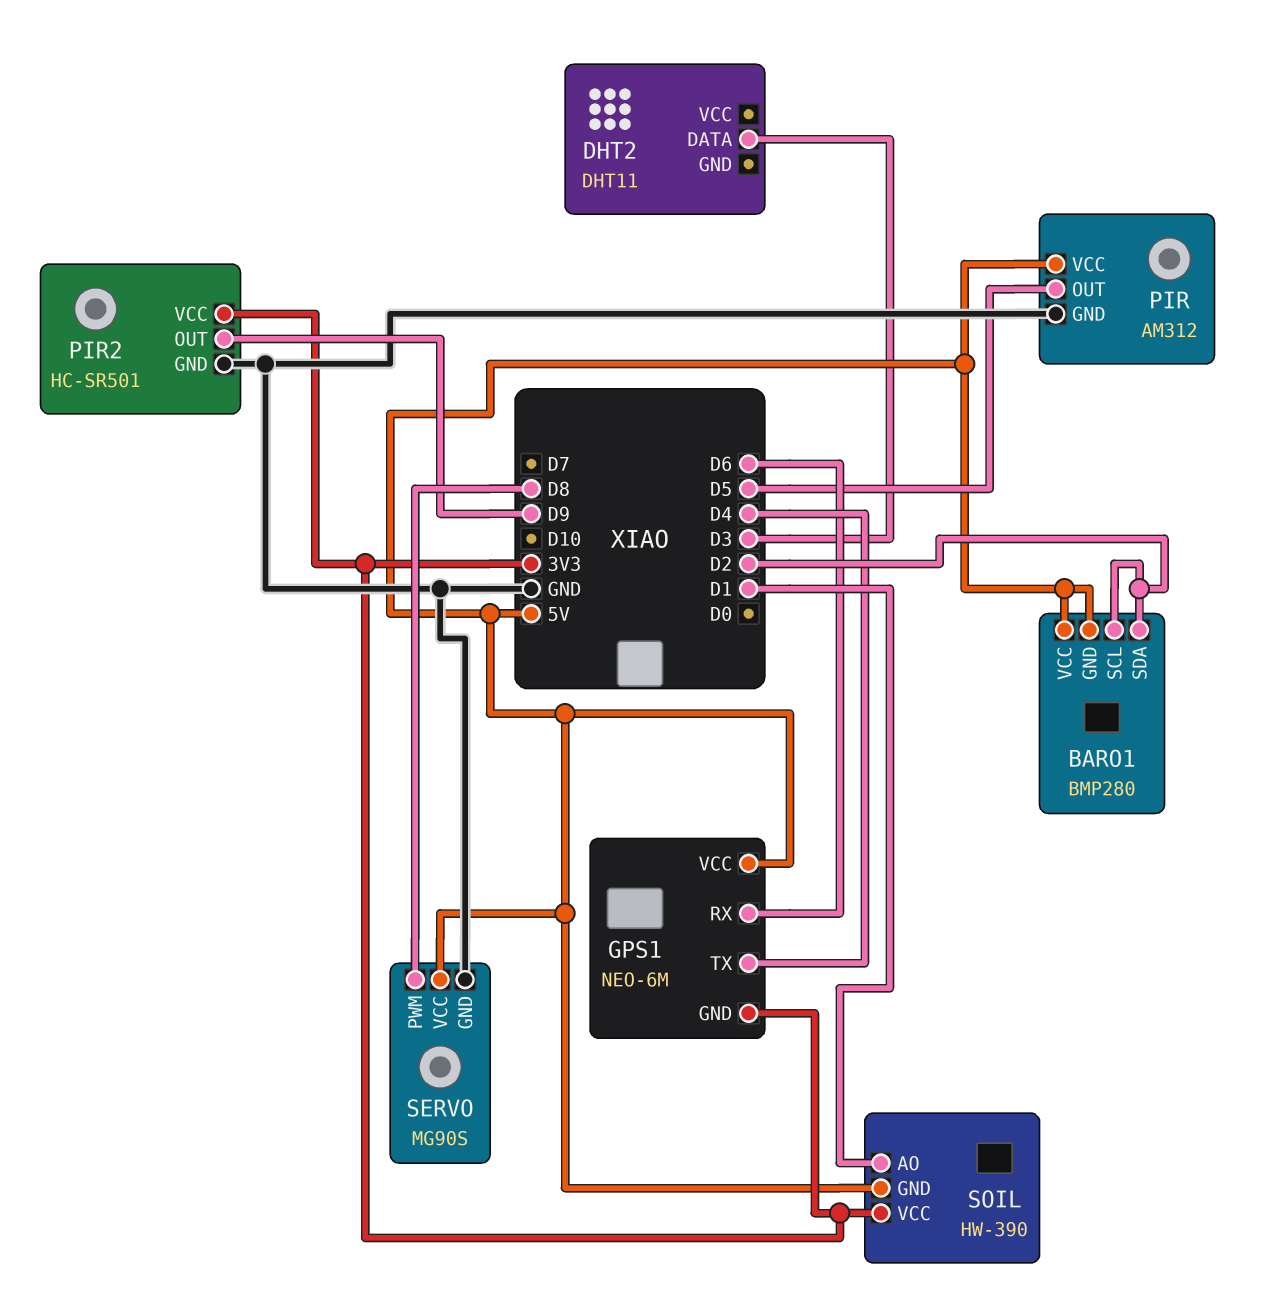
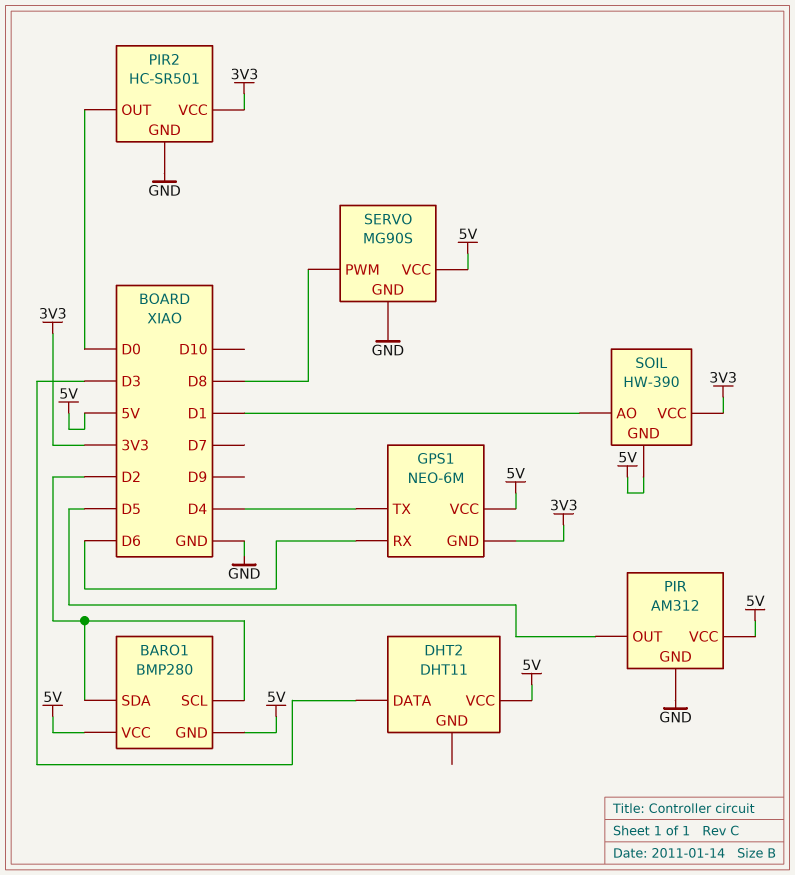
DHT2 pin VCC: none -> 5V
PIR2 pin OUT: D9 -> D0

